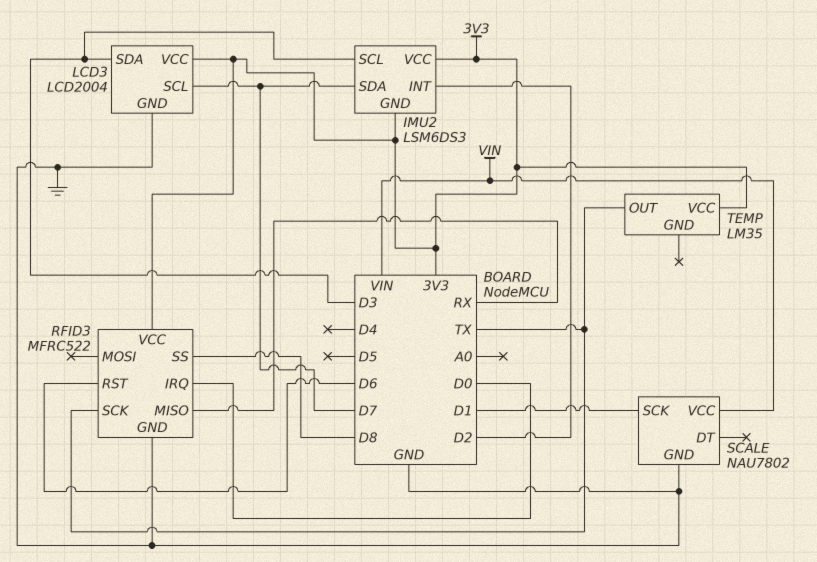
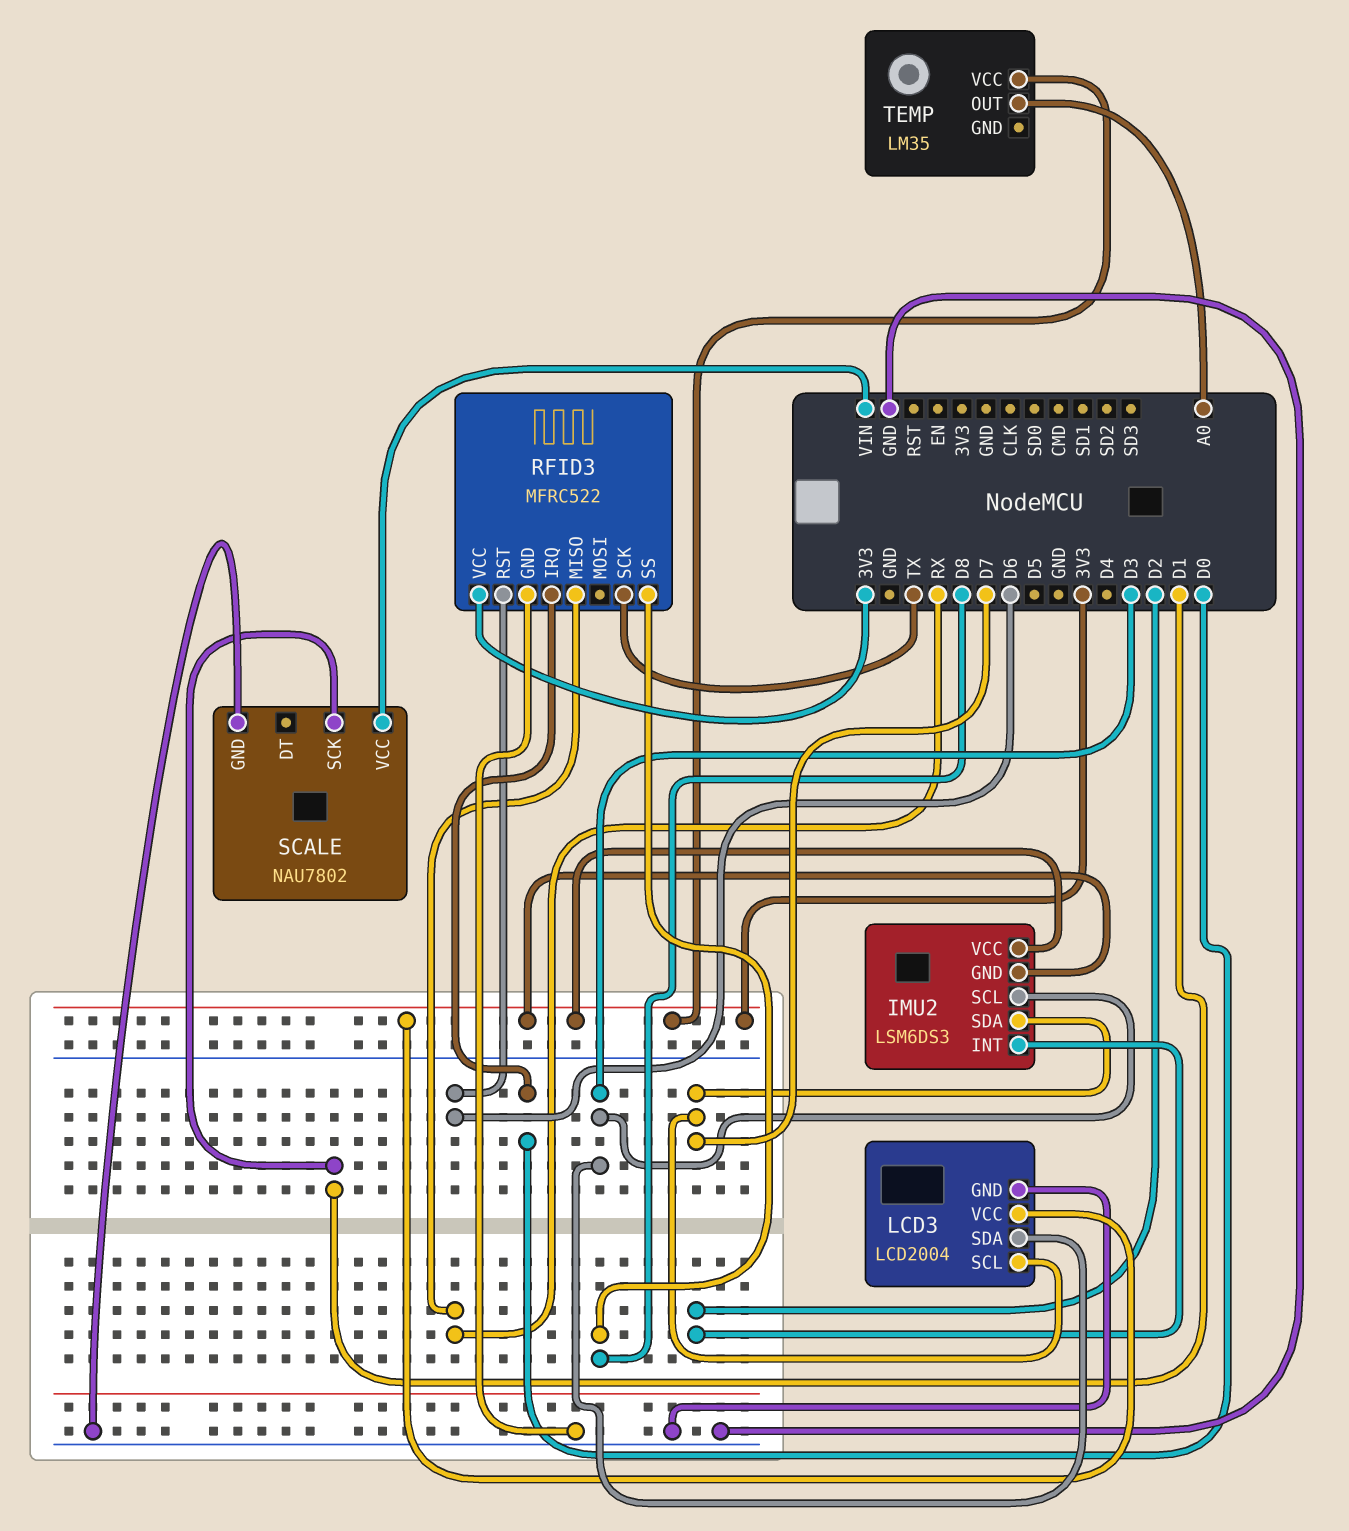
TEMP pin OUT: TX -> A0

